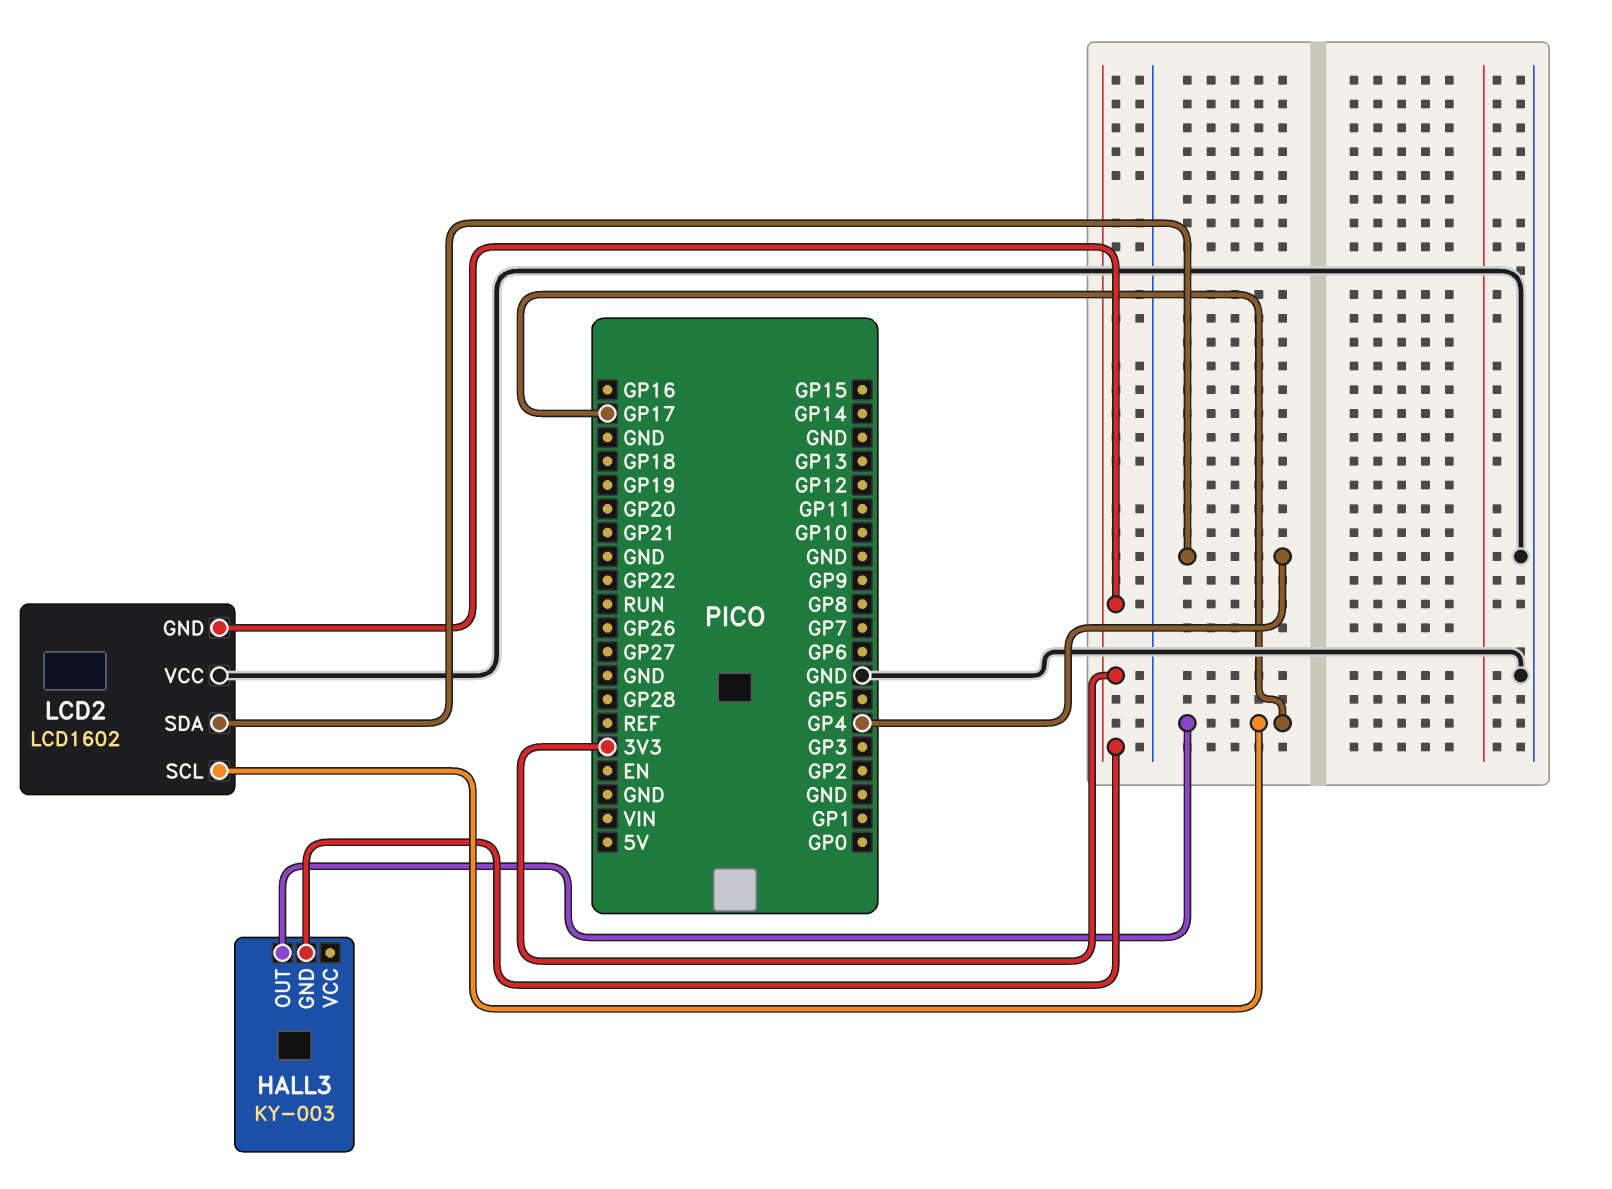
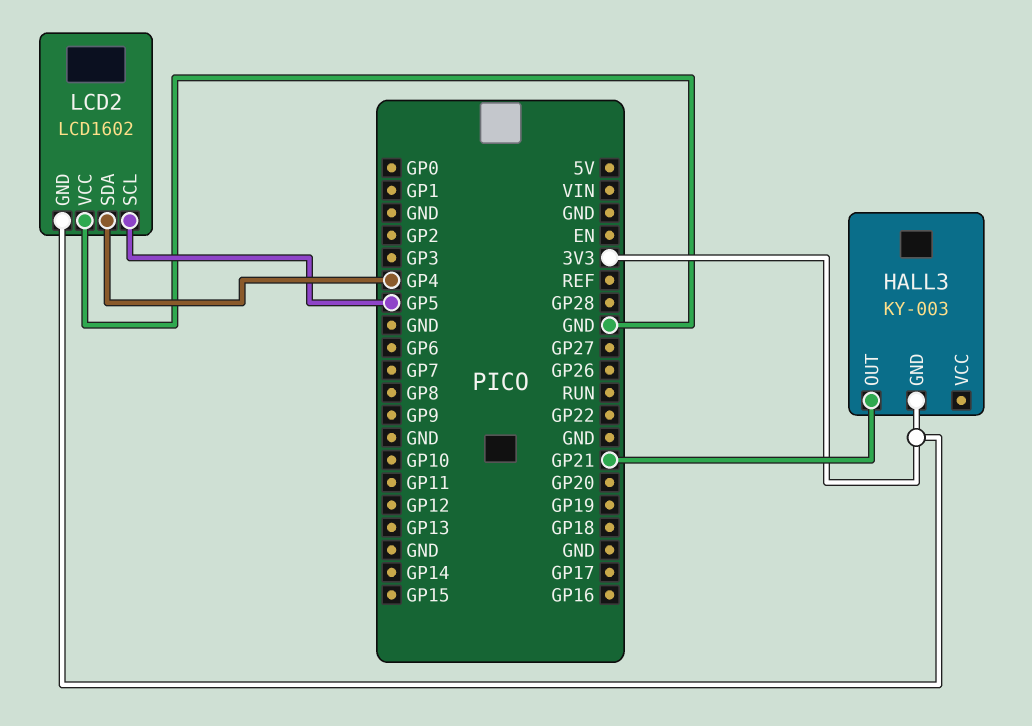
HALL3 pin OUT: GP17 -> GP21
LCD2 pin SCL: GP17 -> GP5

